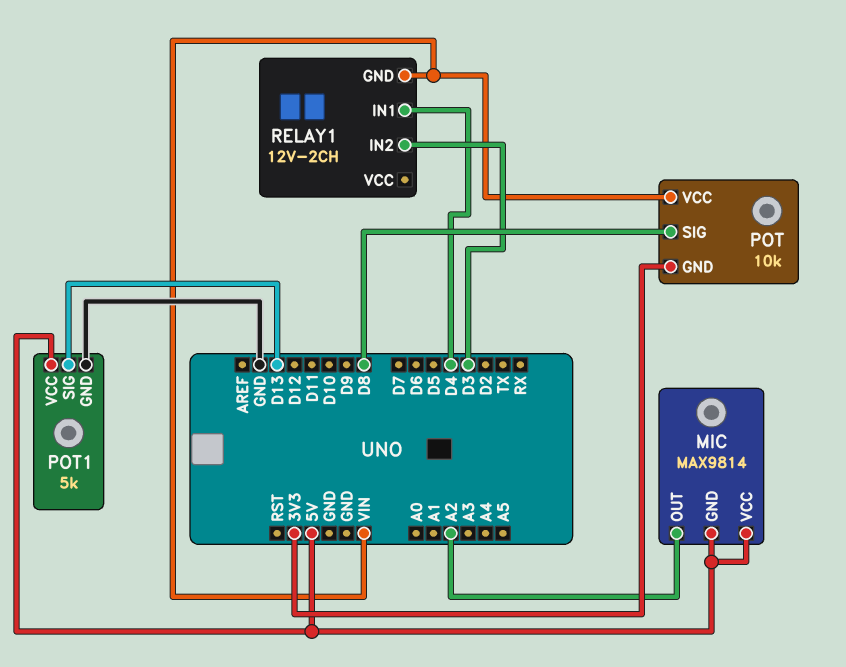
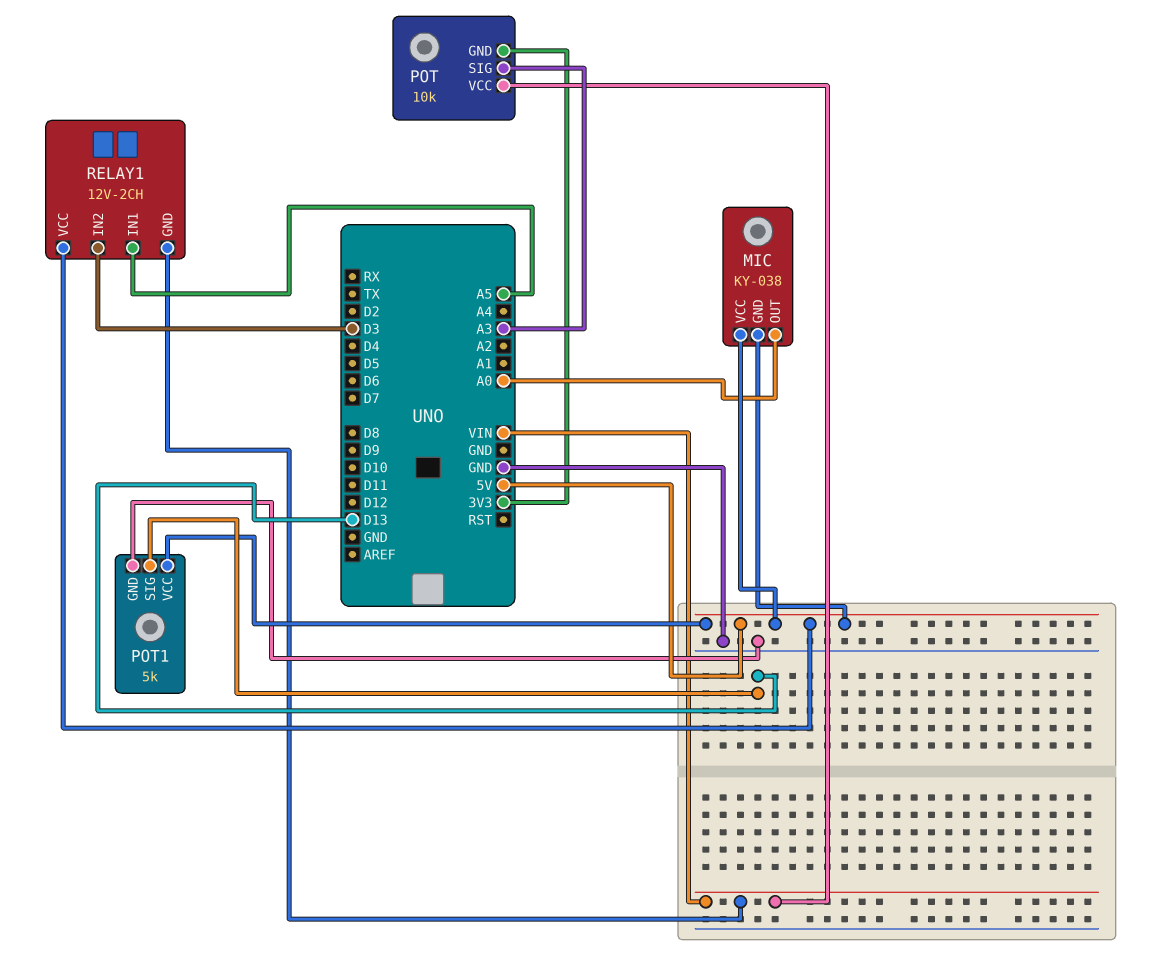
MIC: MAX9814 -> KY-038
MIC pin OUT: A2 -> A0
POT pin SIG: D8 -> A3
RELAY1 pin IN1: D4 -> A5
RELAY1 pin VCC: none -> 5V

